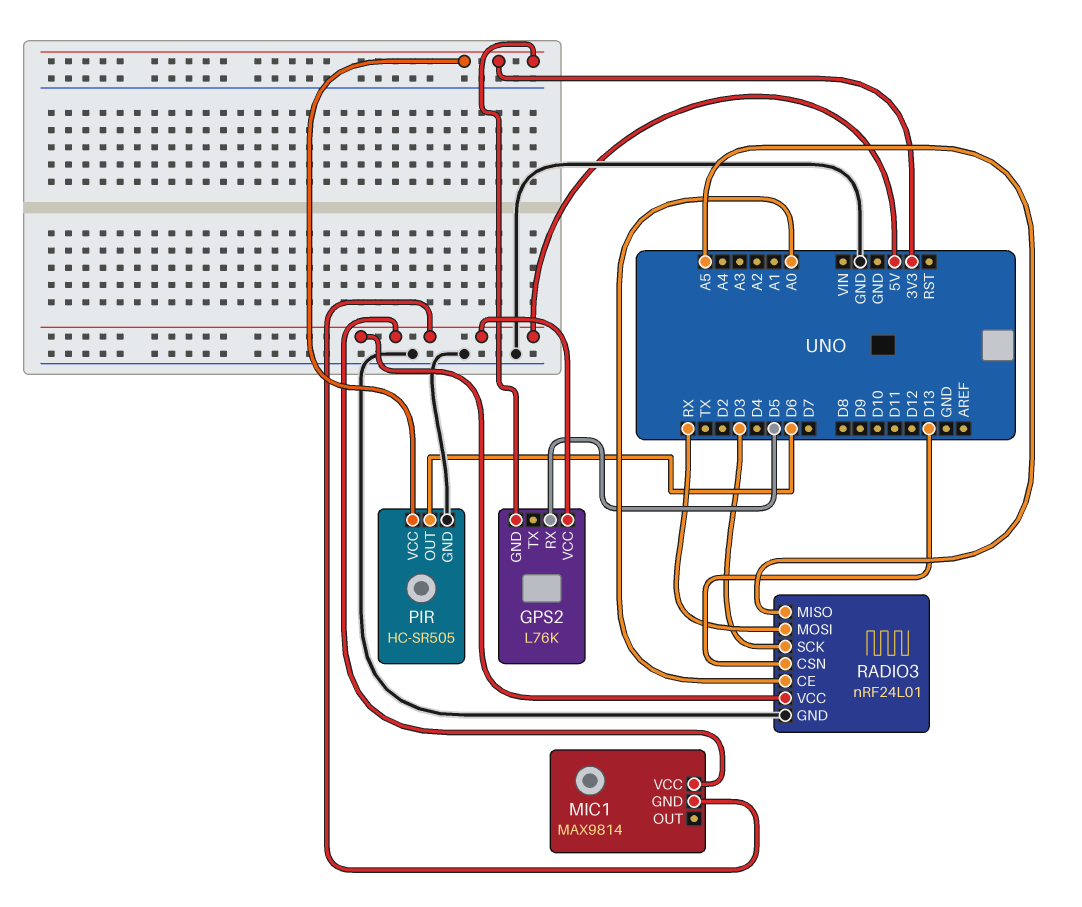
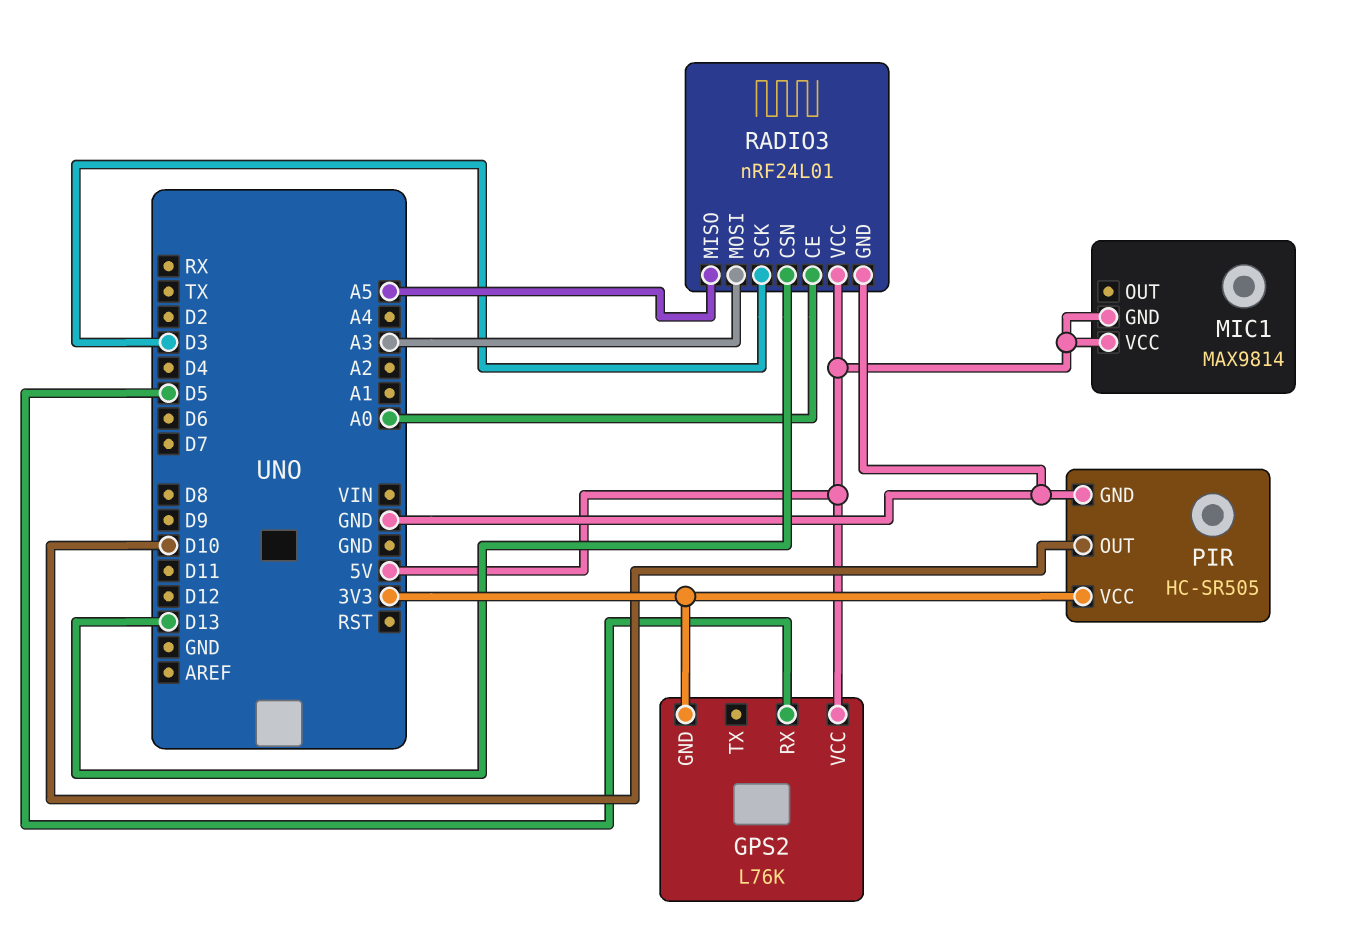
PIR pin OUT: D6 -> D10
RADIO3 pin MOSI: RX -> A3

